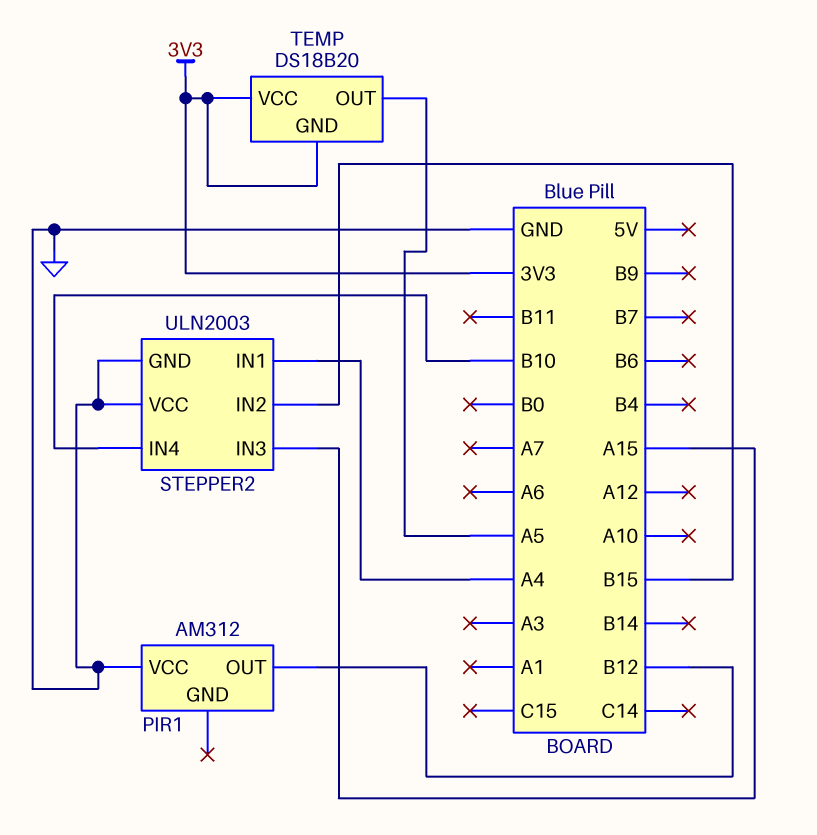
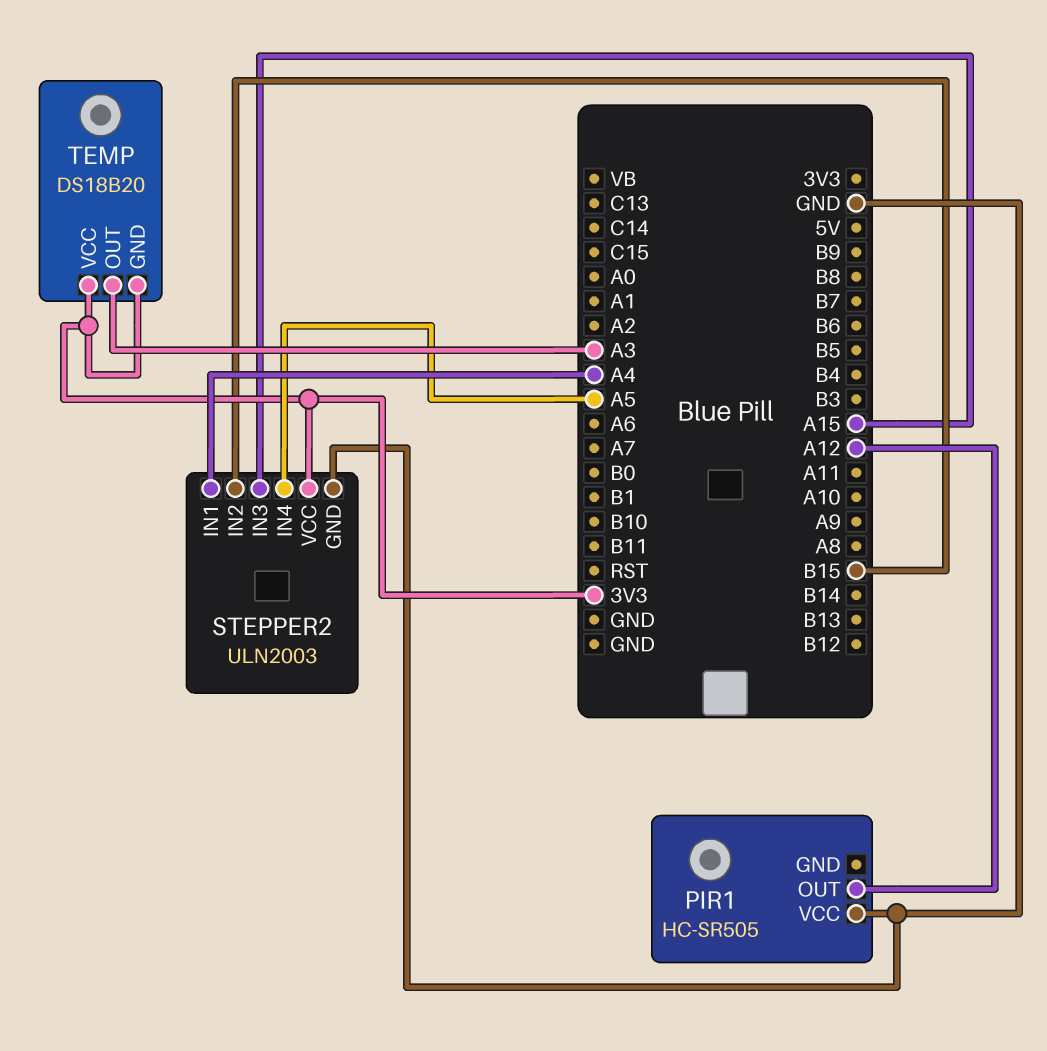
PIR1: AM312 -> HC-SR505
PIR1 pin OUT: B12 -> A12
STEPPER2 pin IN4: B10 -> A5
STEPPER2 pin VCC: GND -> 3V3
TEMP pin OUT: A5 -> A3

